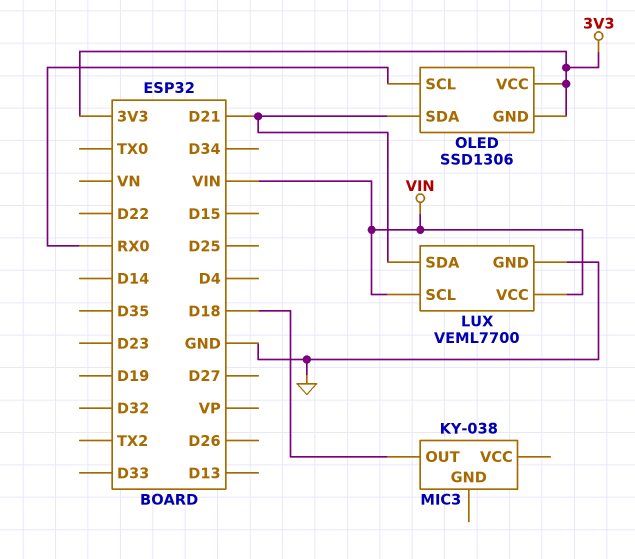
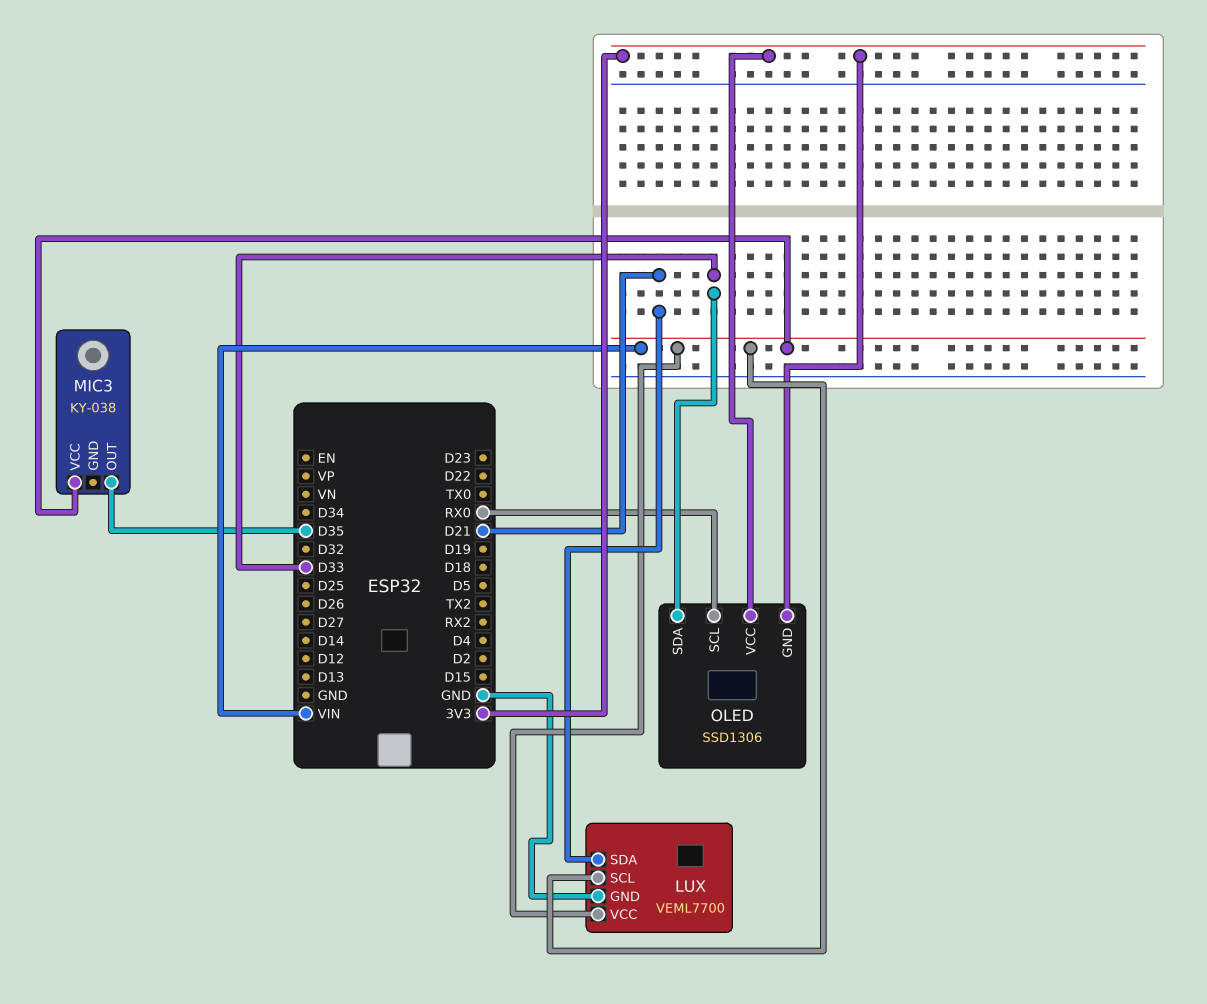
MIC3 pin OUT: D18 -> D35
MIC3 pin VCC: none -> VIN
OLED pin SDA: D21 -> D33

